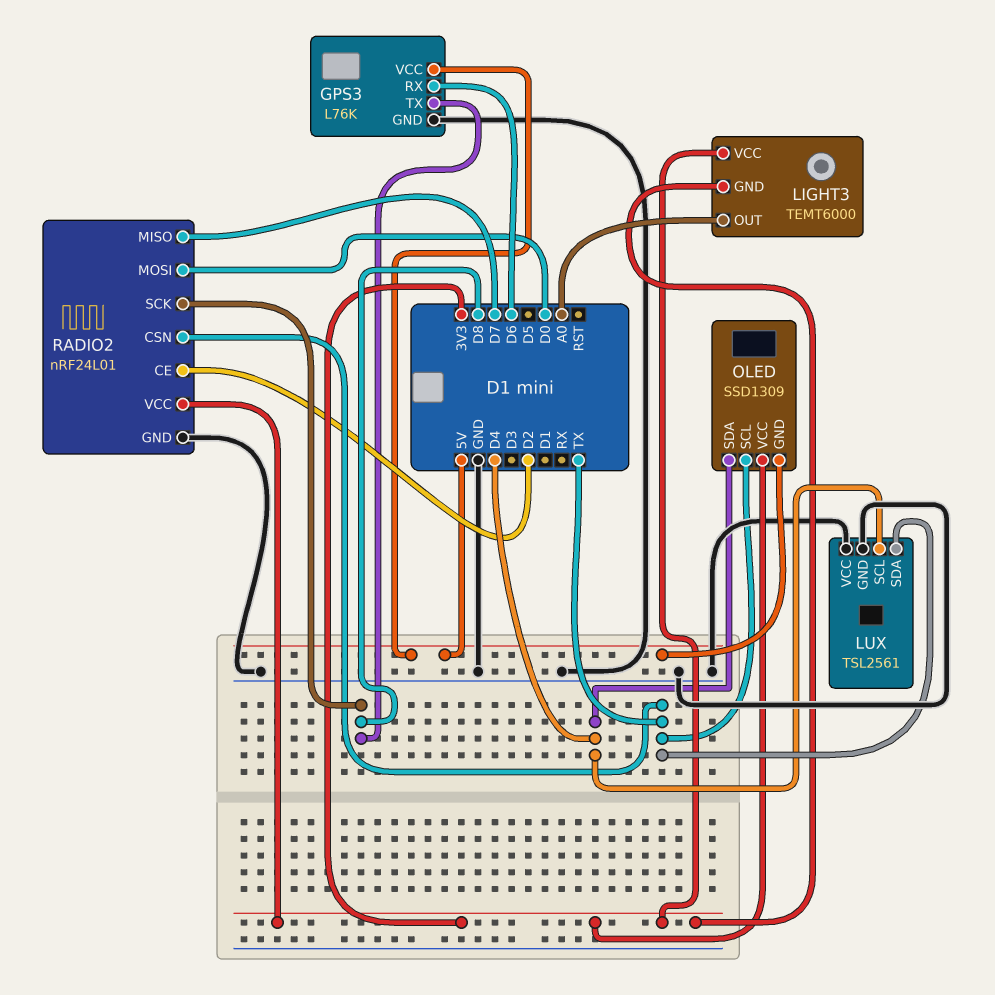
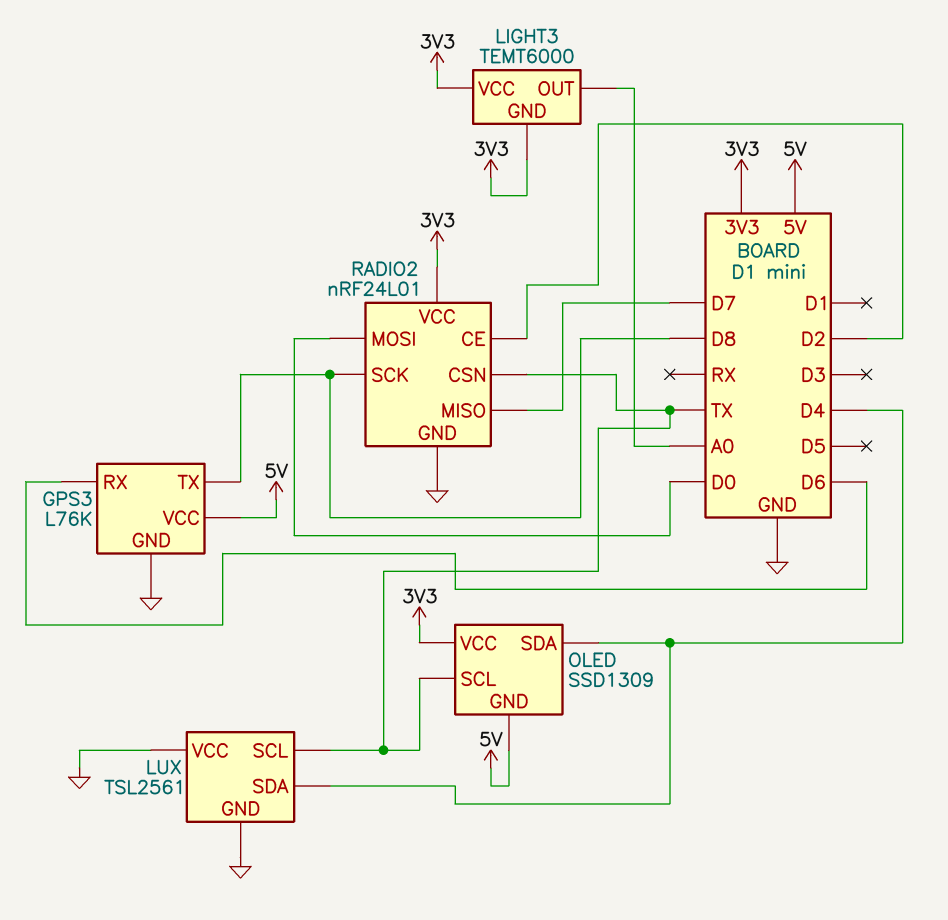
LUX pin SCL: D4 -> TX
LUX pin SDA: TX -> D4

